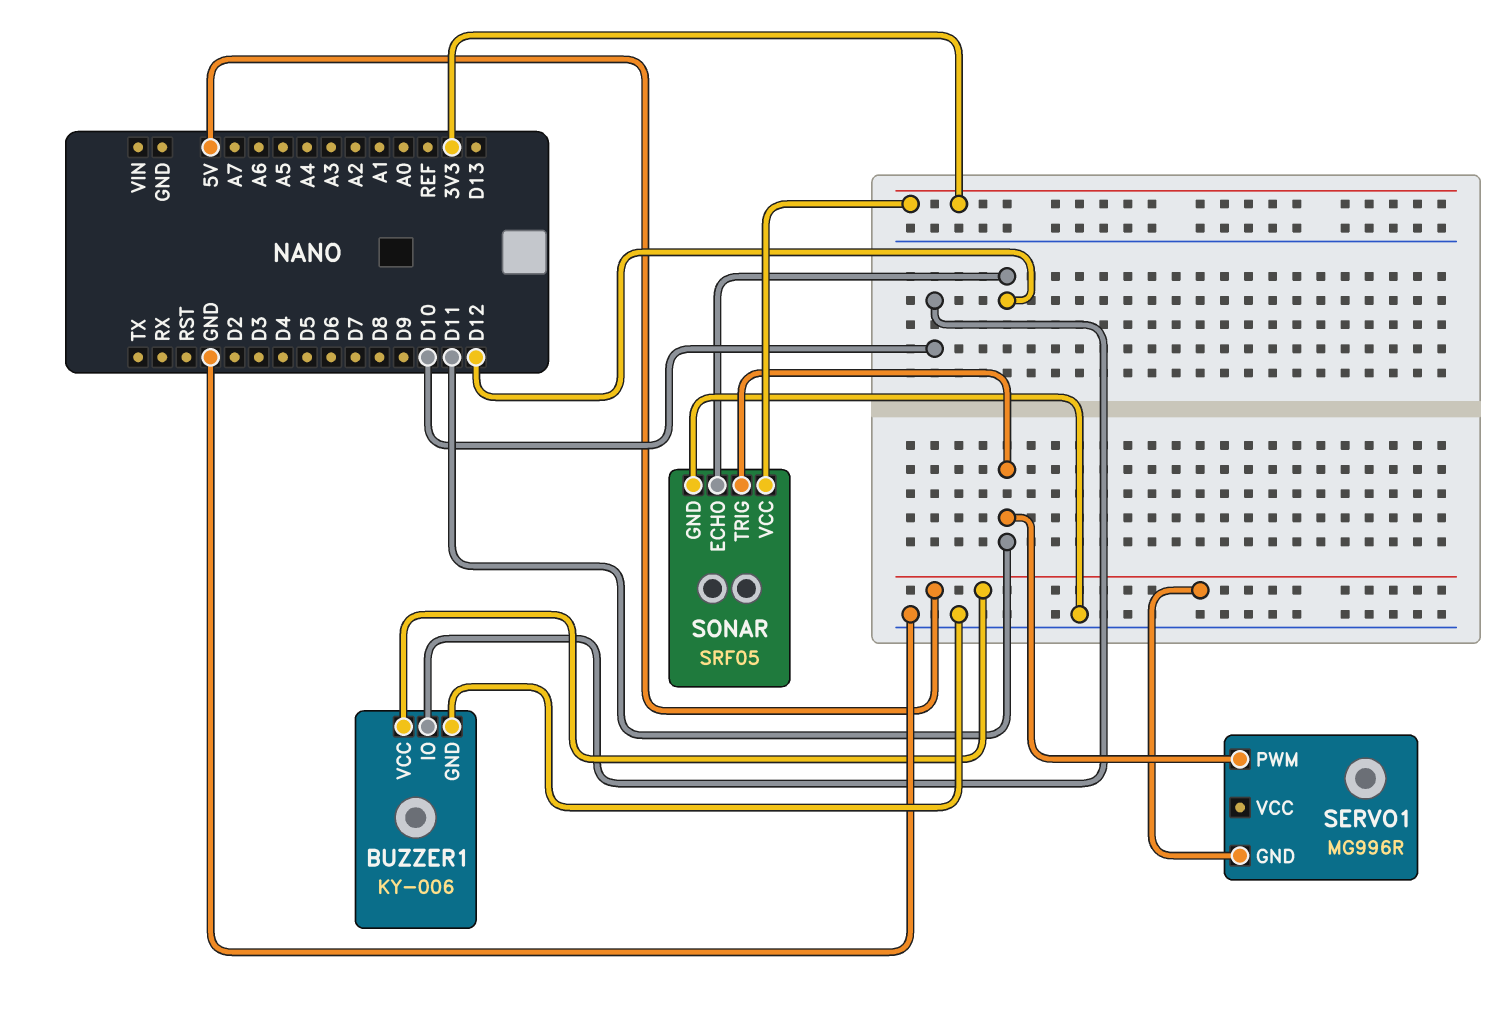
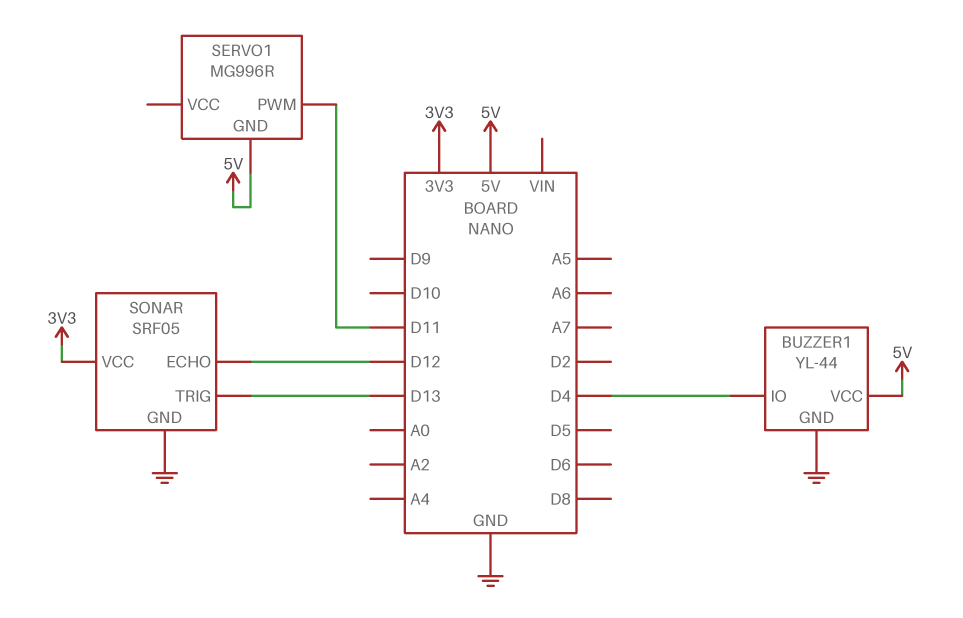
BUZZER1: KY-006 -> YL-44
BUZZER1 pin IO: D10 -> D4
SONAR pin TRIG: D11 -> D13

